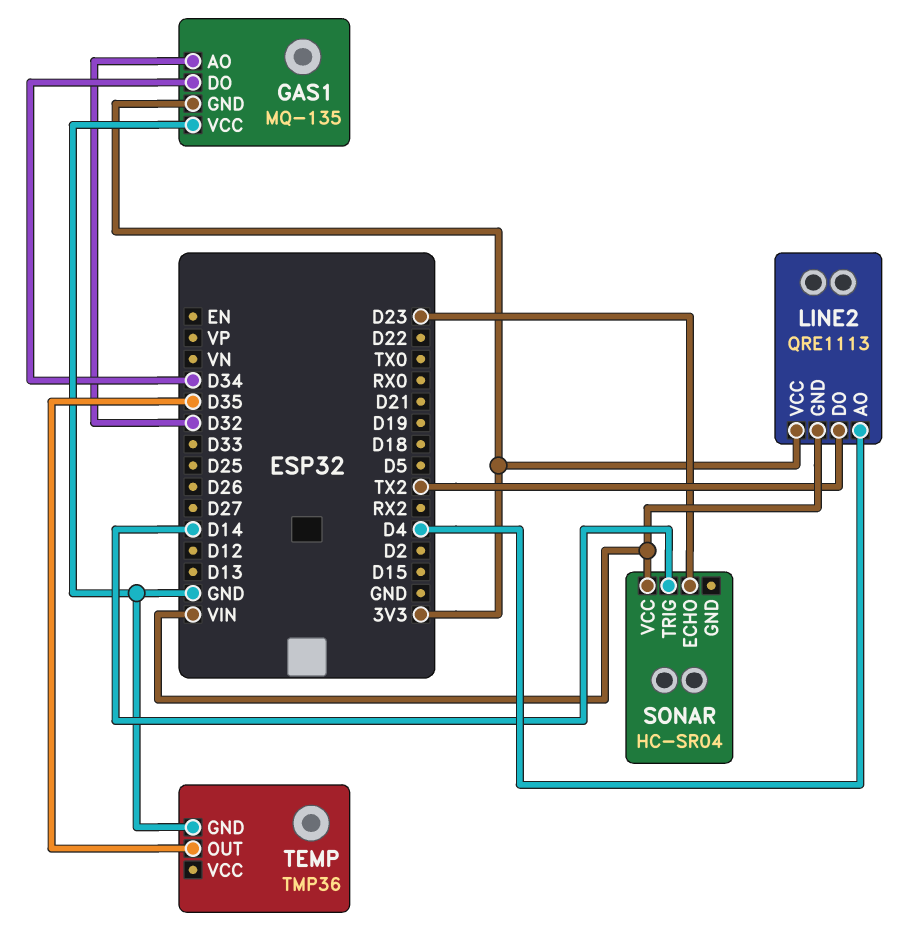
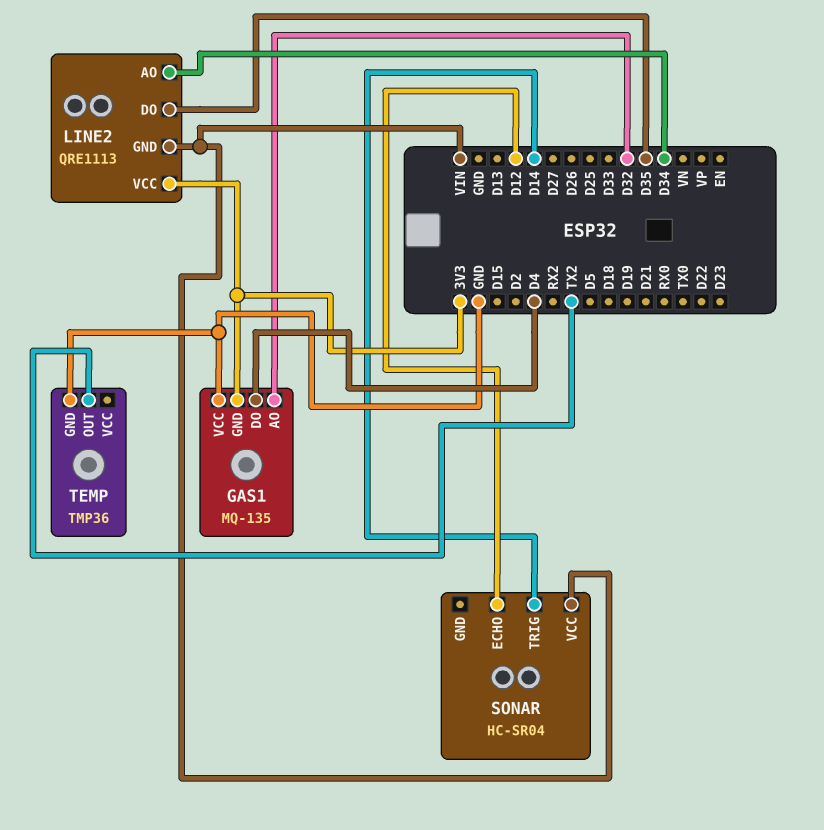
GAS1 pin DO: D34 -> D4
LINE2 pin AO: D4 -> D34
LINE2 pin DO: TX2 -> D35
SONAR pin ECHO: D23 -> D12
TEMP pin OUT: D35 -> TX2

